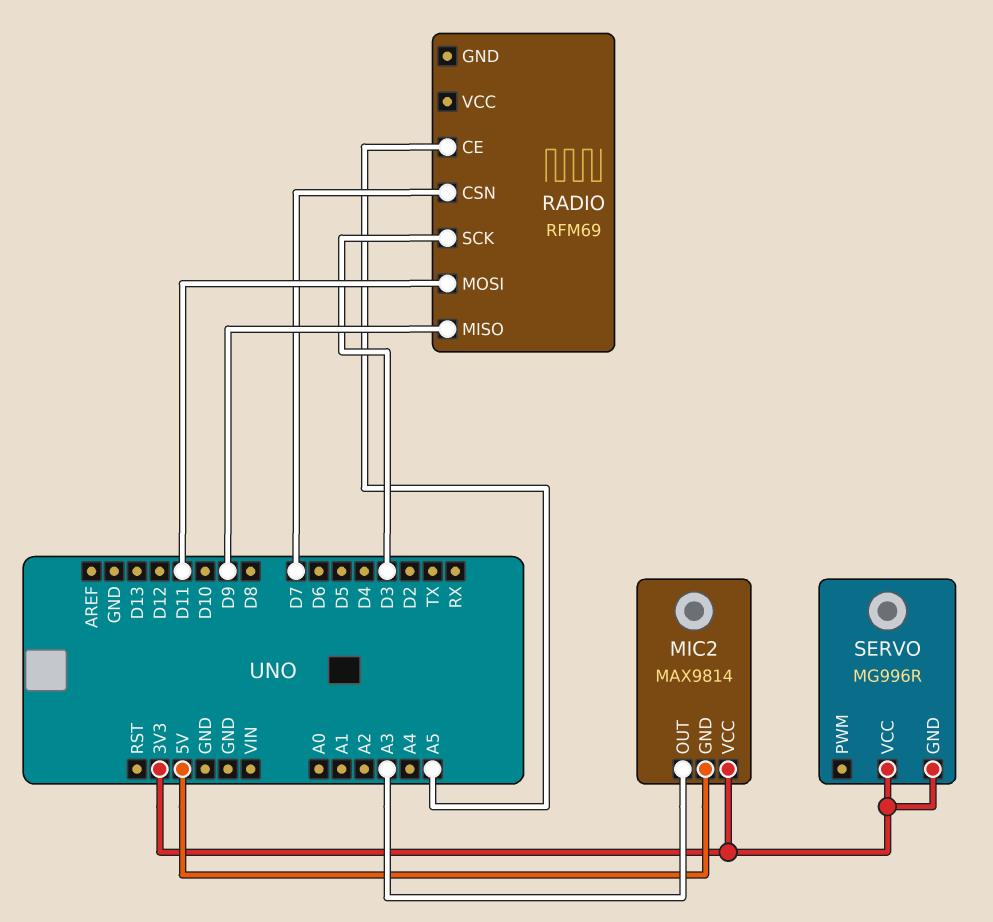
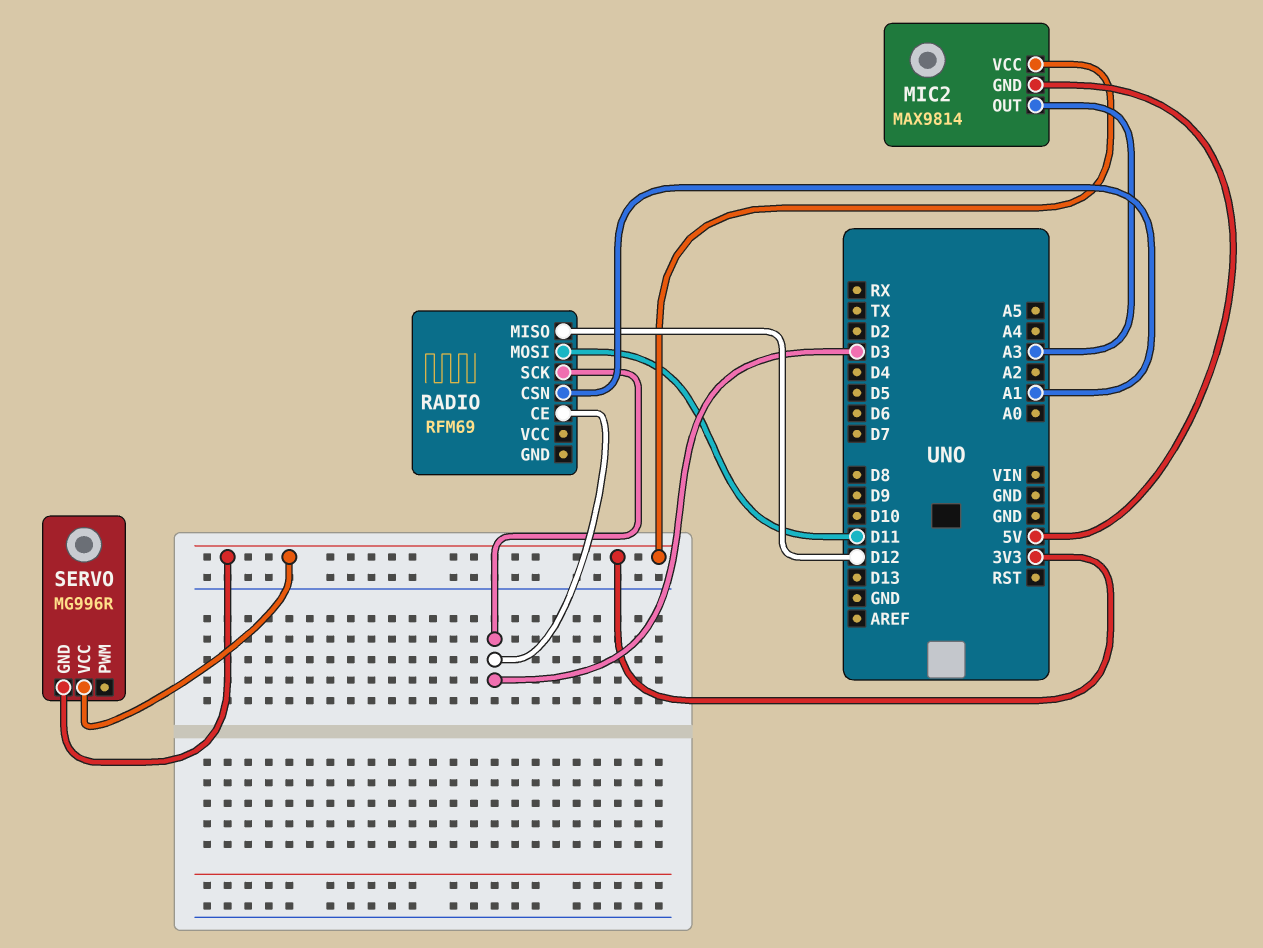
RADIO pin CE: A5 -> D3
RADIO pin CSN: D7 -> A1
RADIO pin MISO: D9 -> D12

